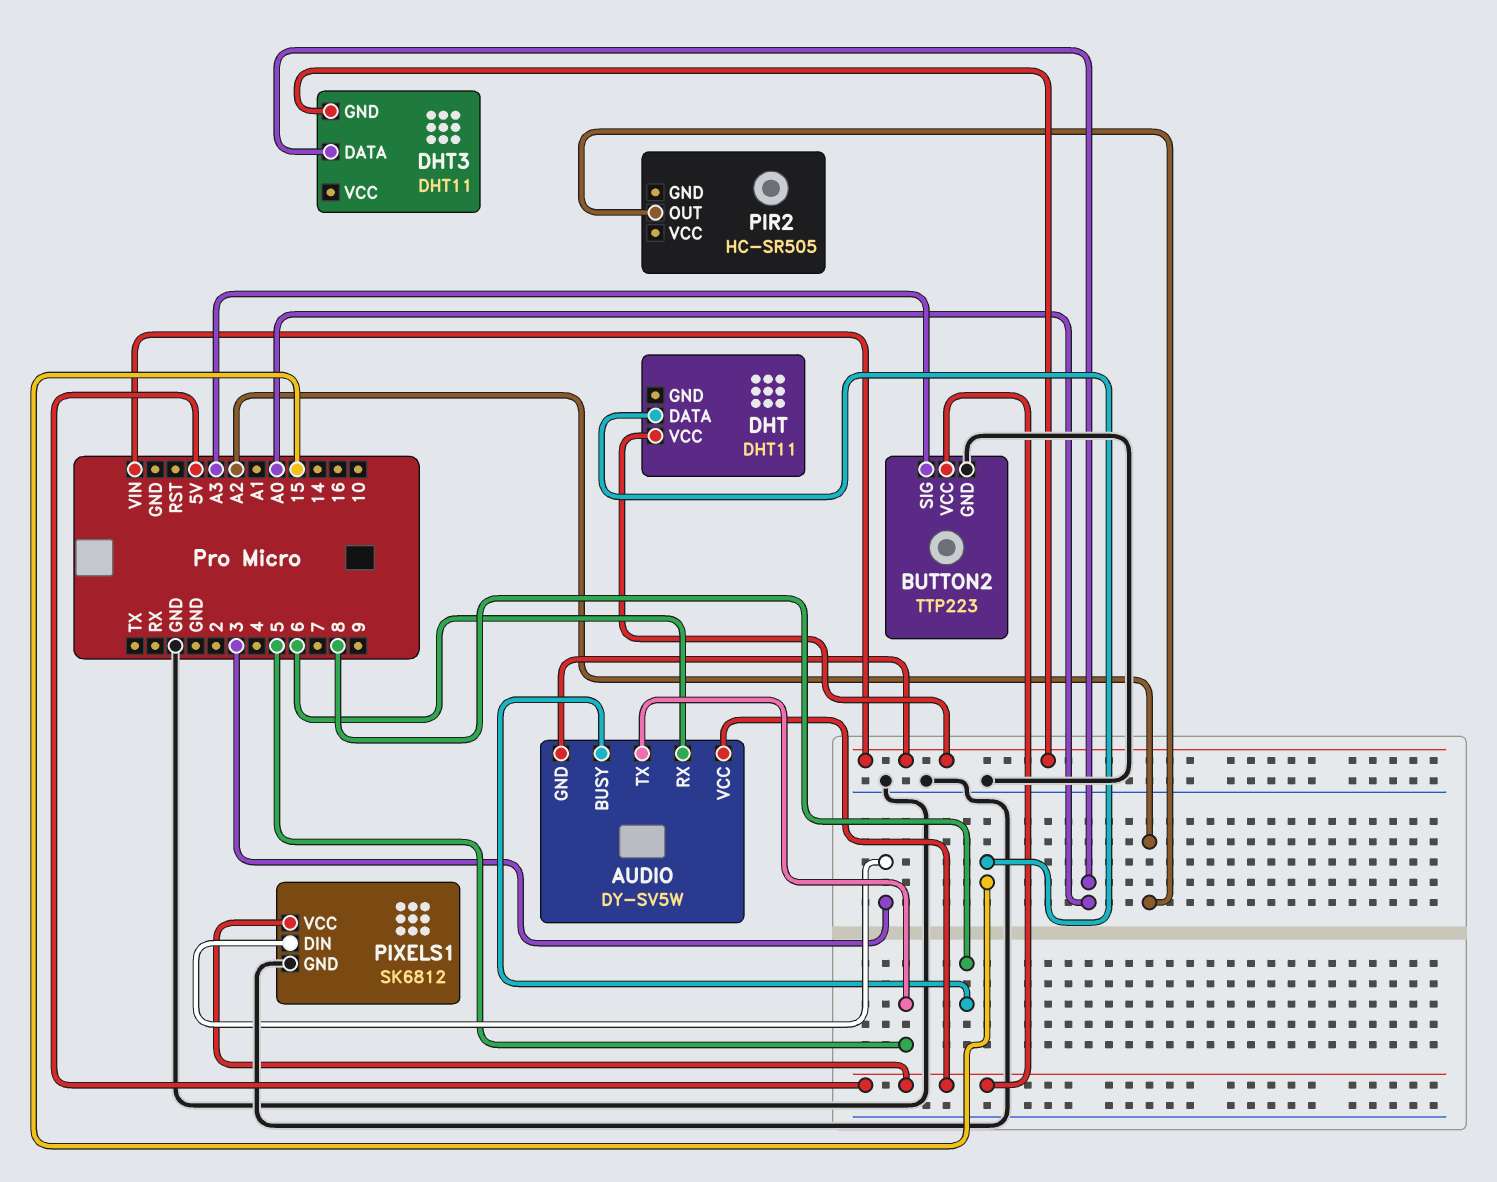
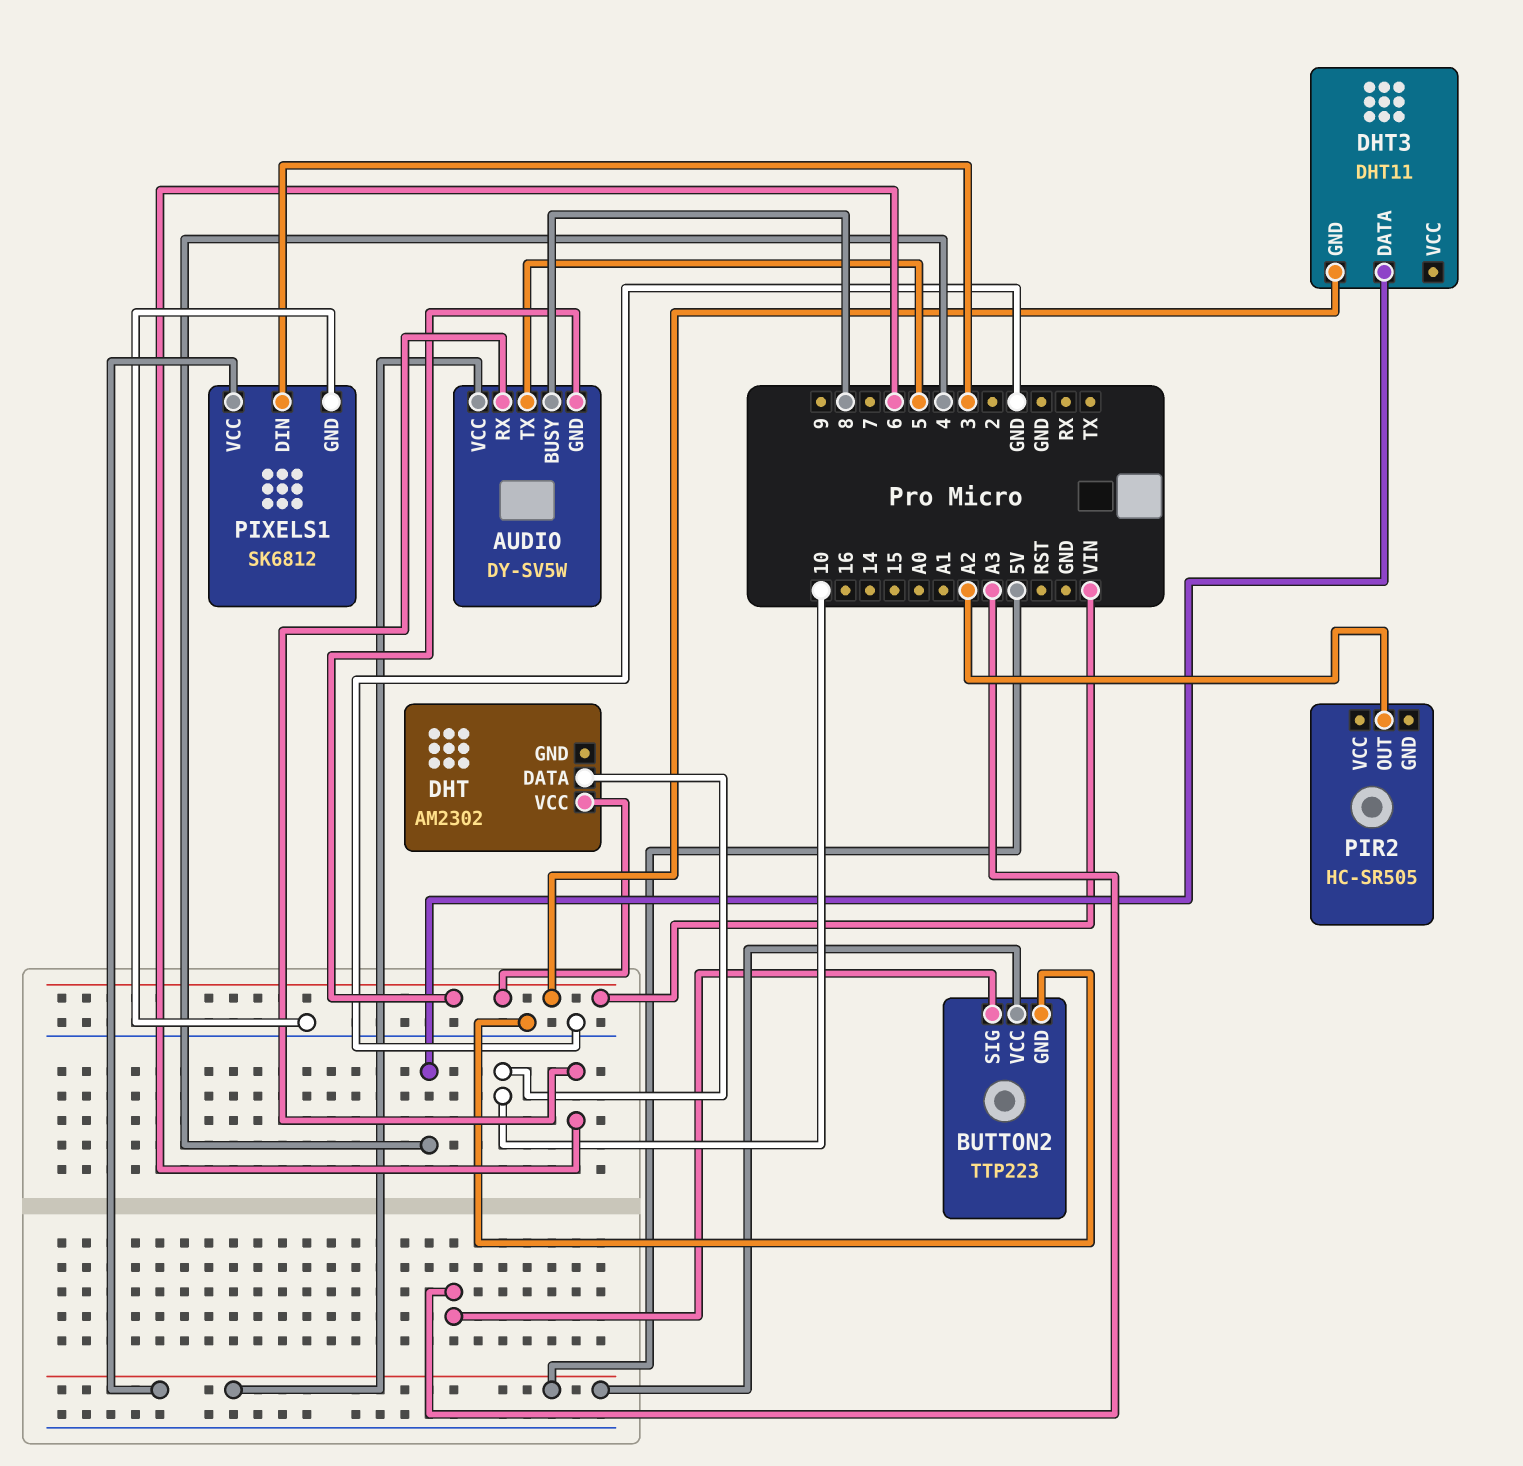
DHT: DHT11 -> AM2302
DHT pin DATA: 15 -> 10
DHT3 pin DATA: A0 -> 4

